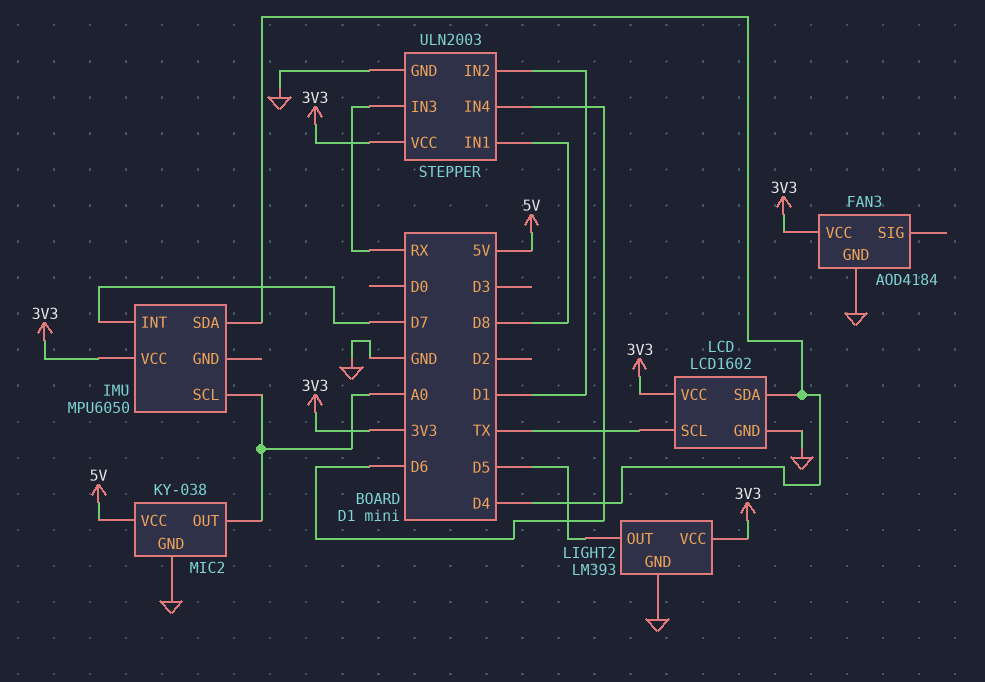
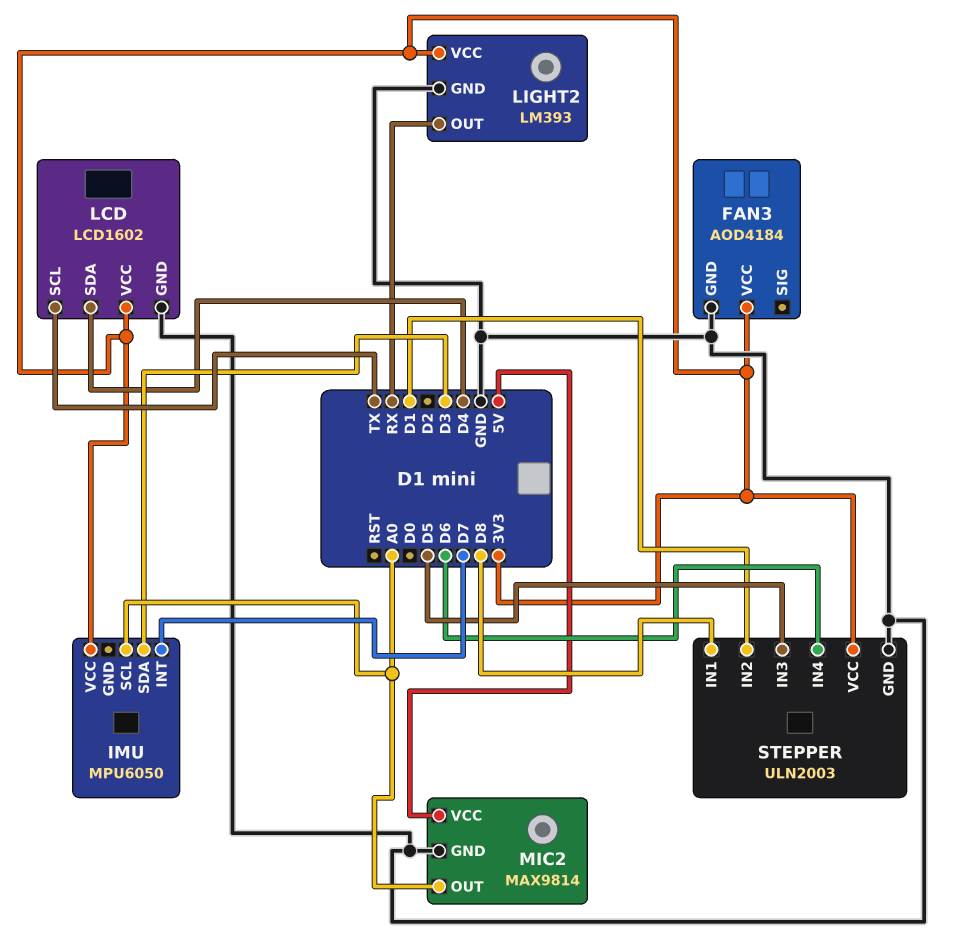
IMU pin SDA: D4 -> D3
LIGHT2 pin OUT: D5 -> RX
MIC2: KY-038 -> MAX9814
STEPPER pin IN3: RX -> D5

